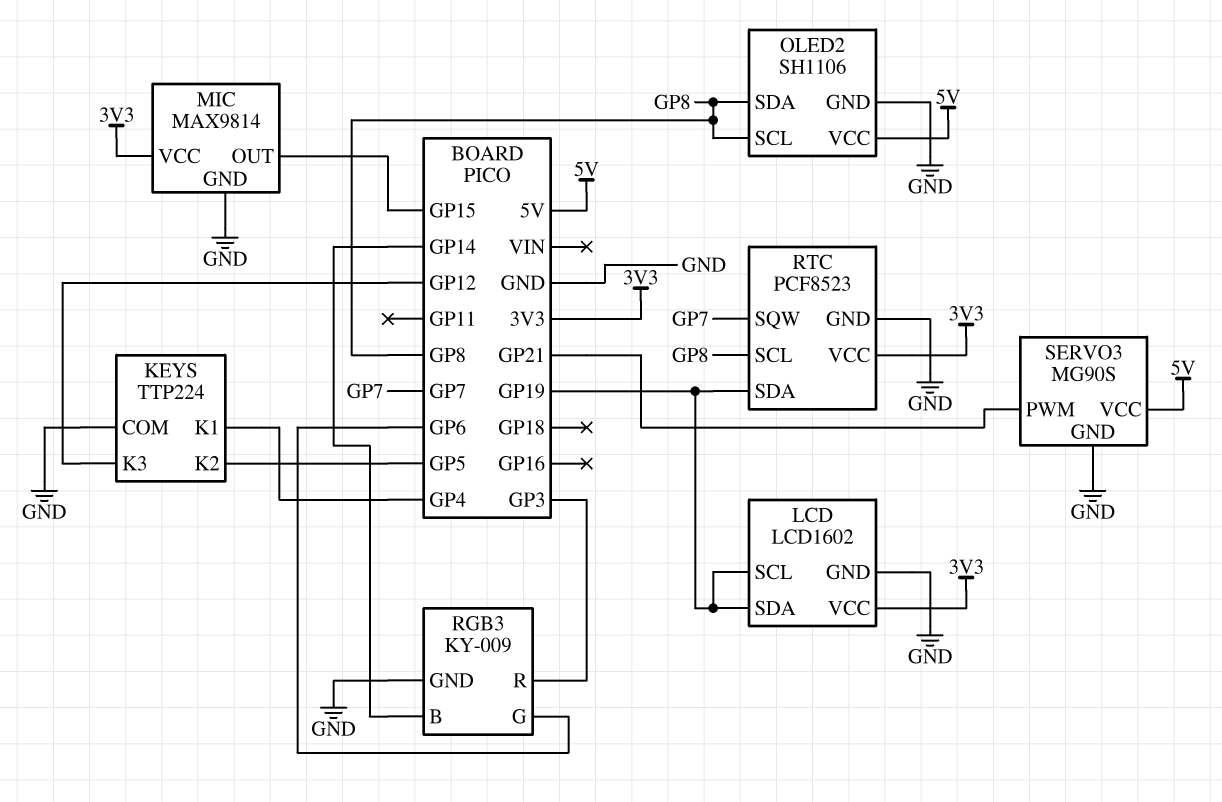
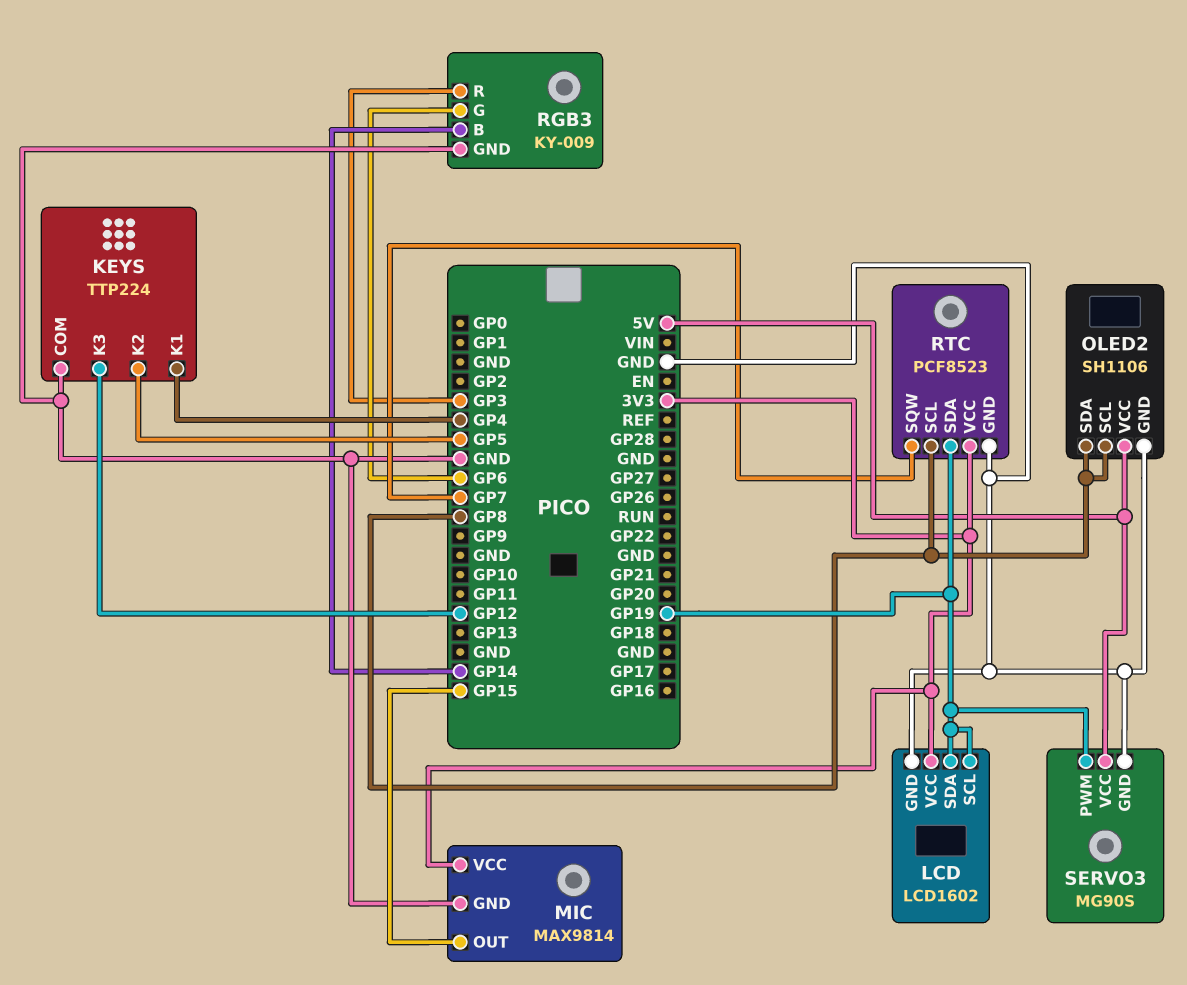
SERVO3 pin PWM: GP21 -> GP19

